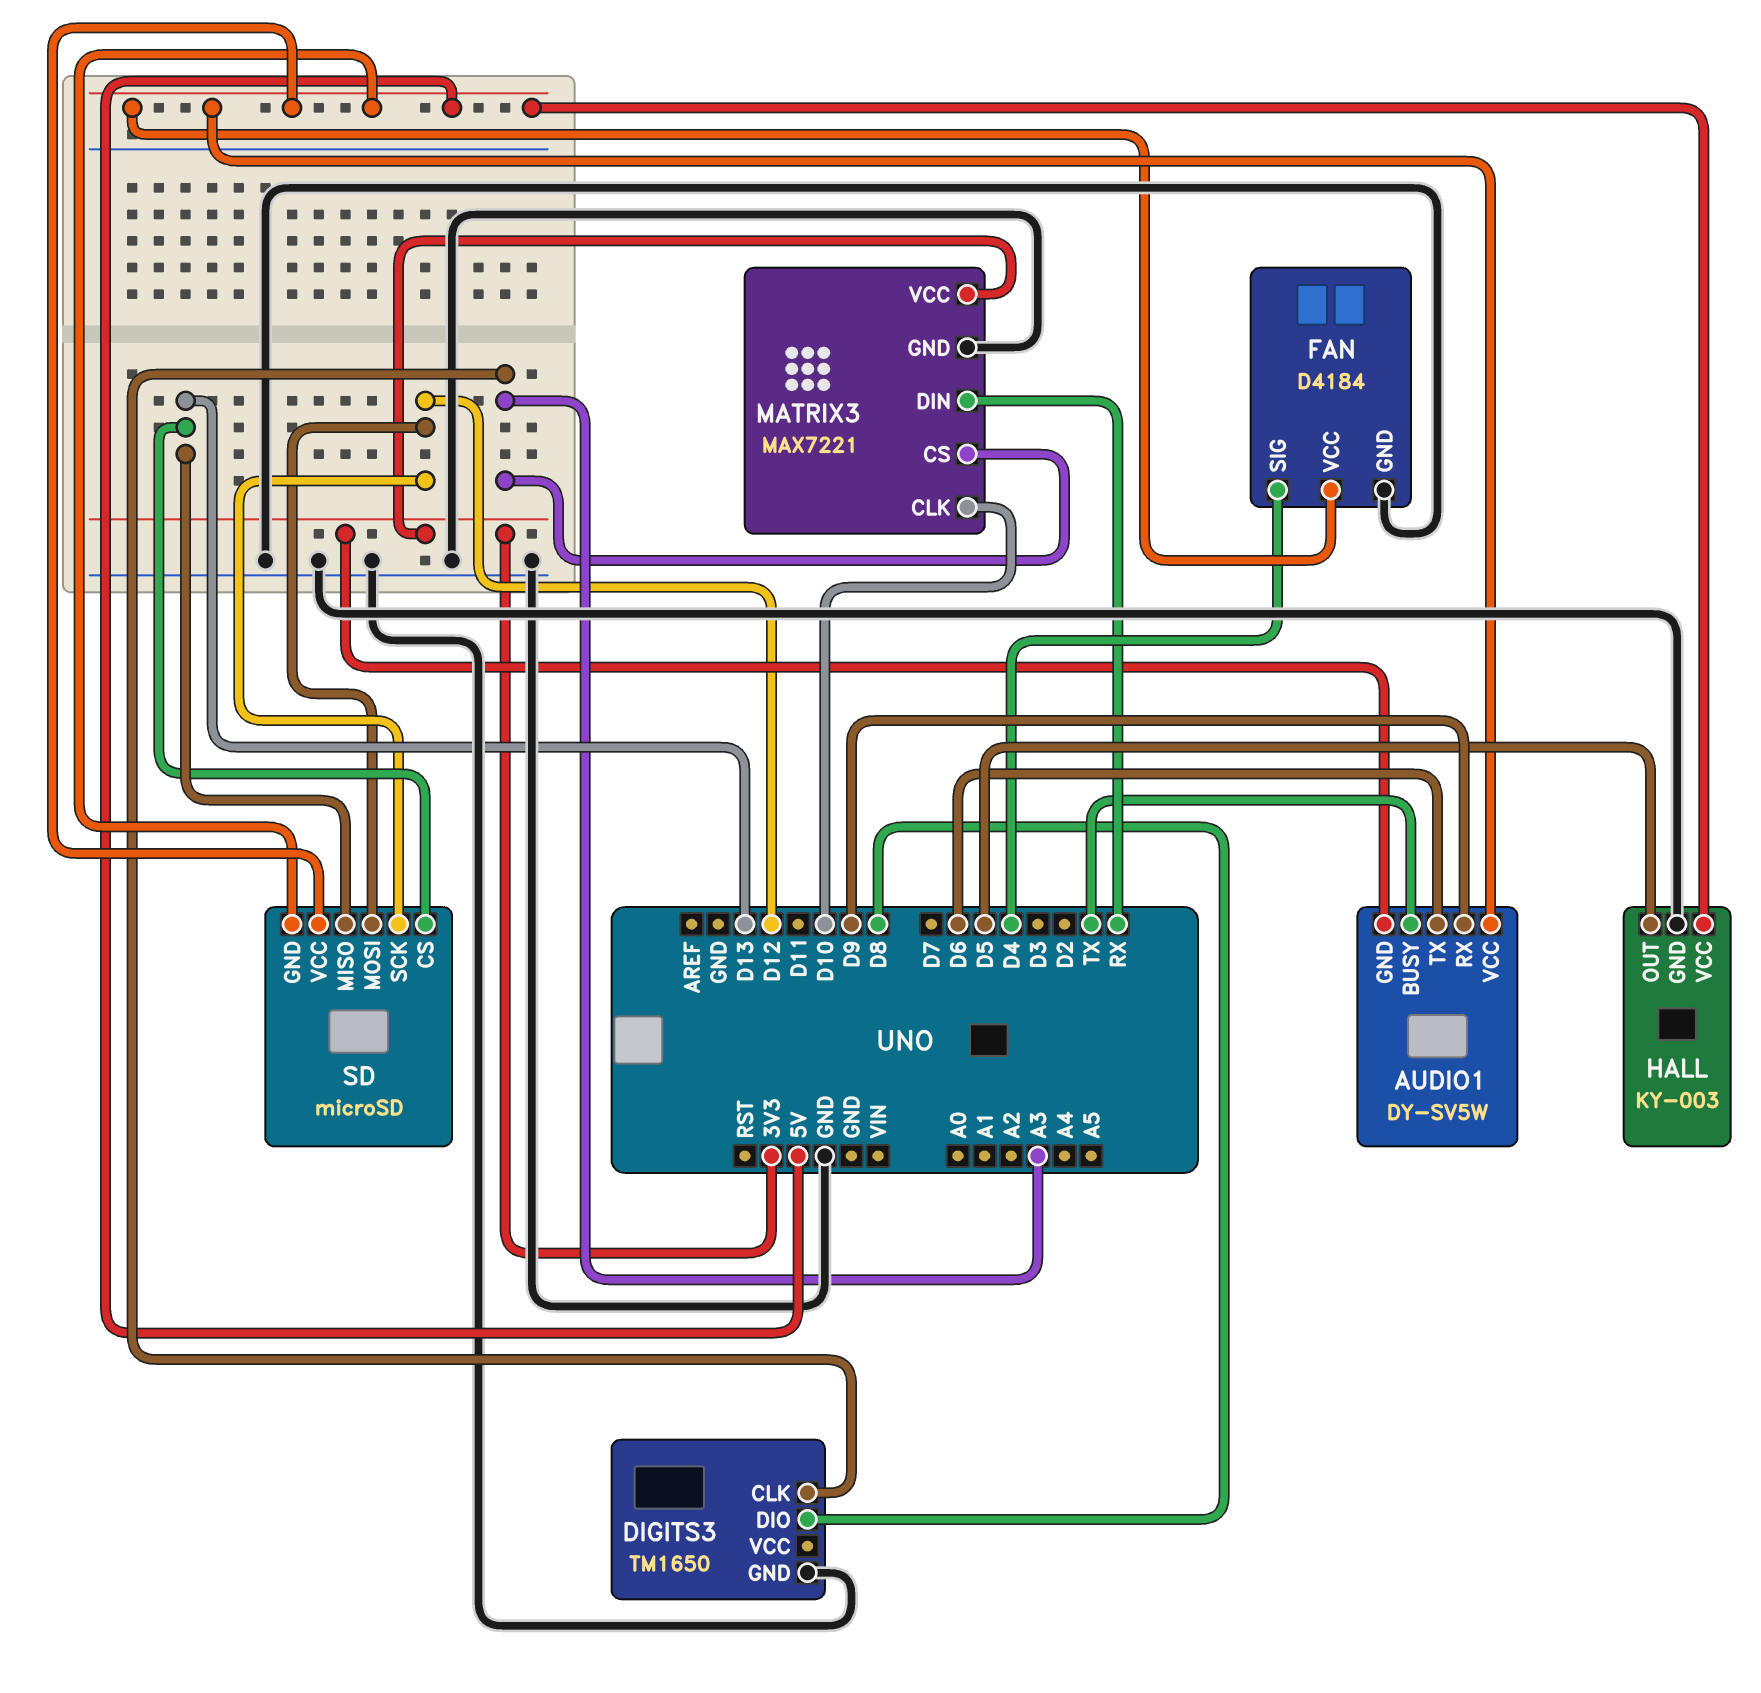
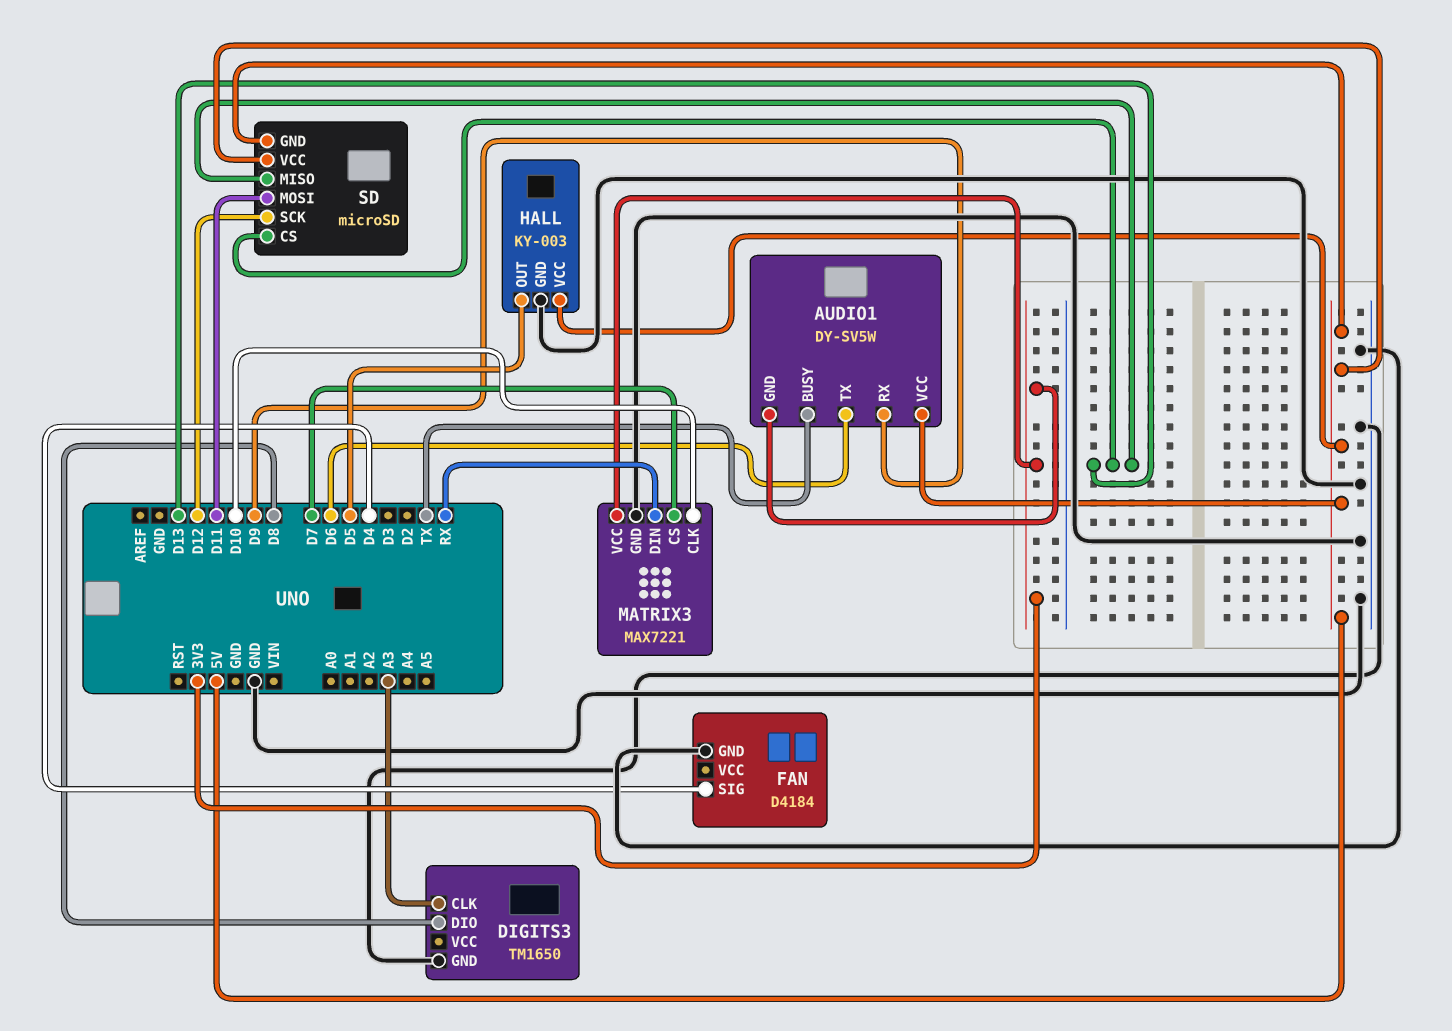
FAN pin VCC: 5V -> none
MATRIX3 pin CS: A3 -> D7
SD pin MOSI: D12 -> D11

